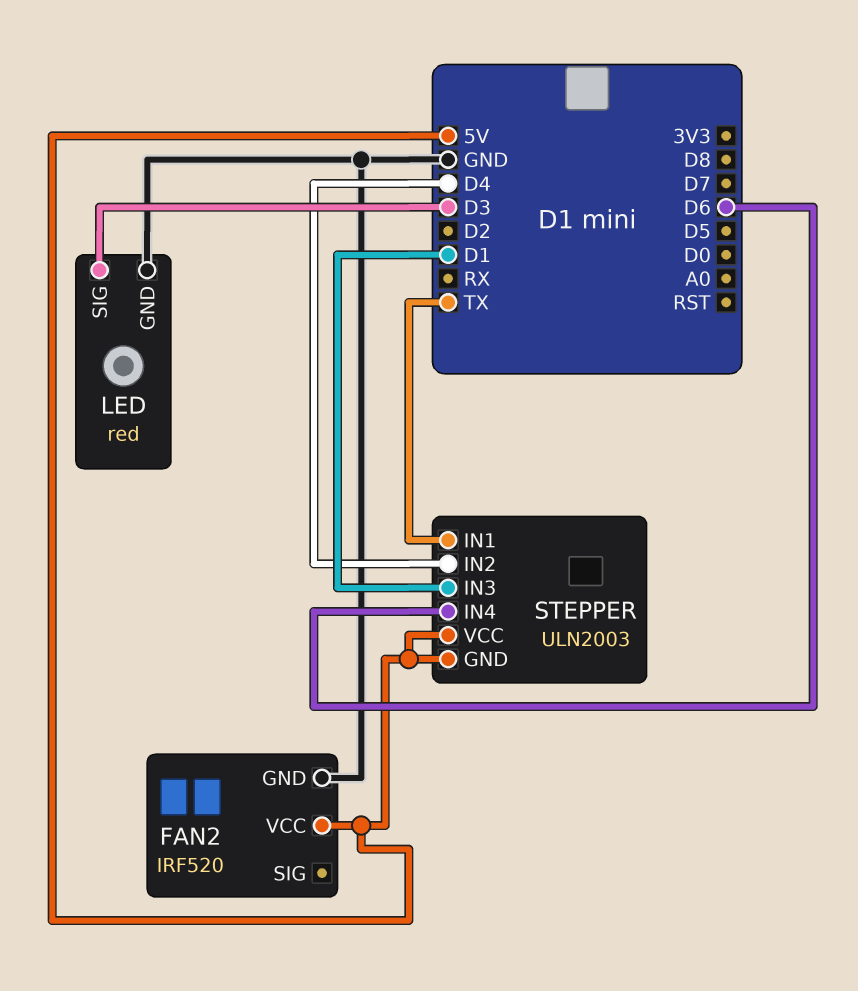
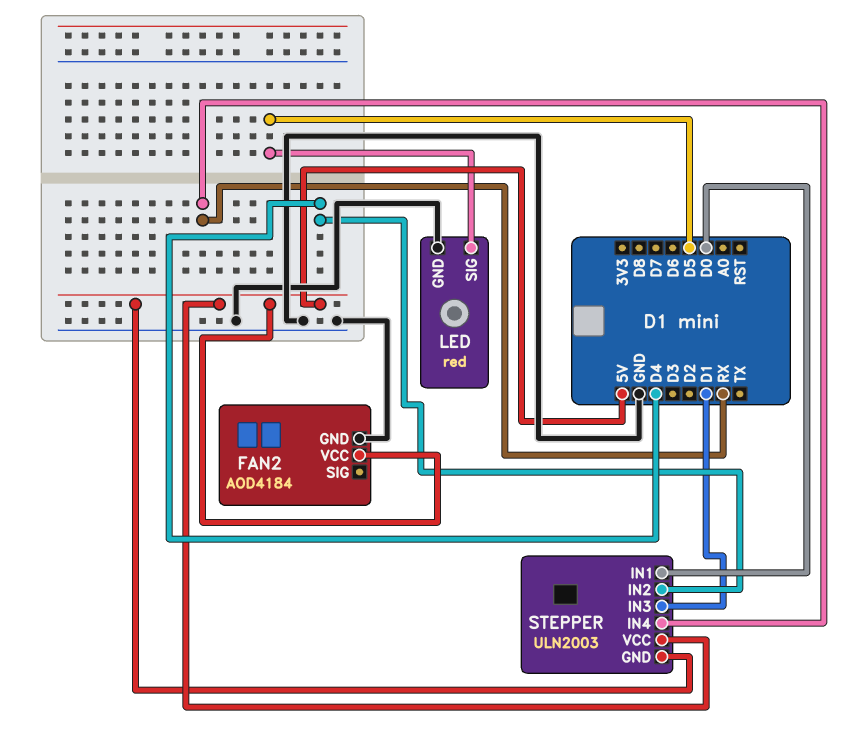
FAN2: IRF520 -> AOD4184
LED pin SIG: D3 -> D5
STEPPER pin IN1: TX -> D0
STEPPER pin IN4: D6 -> RX

